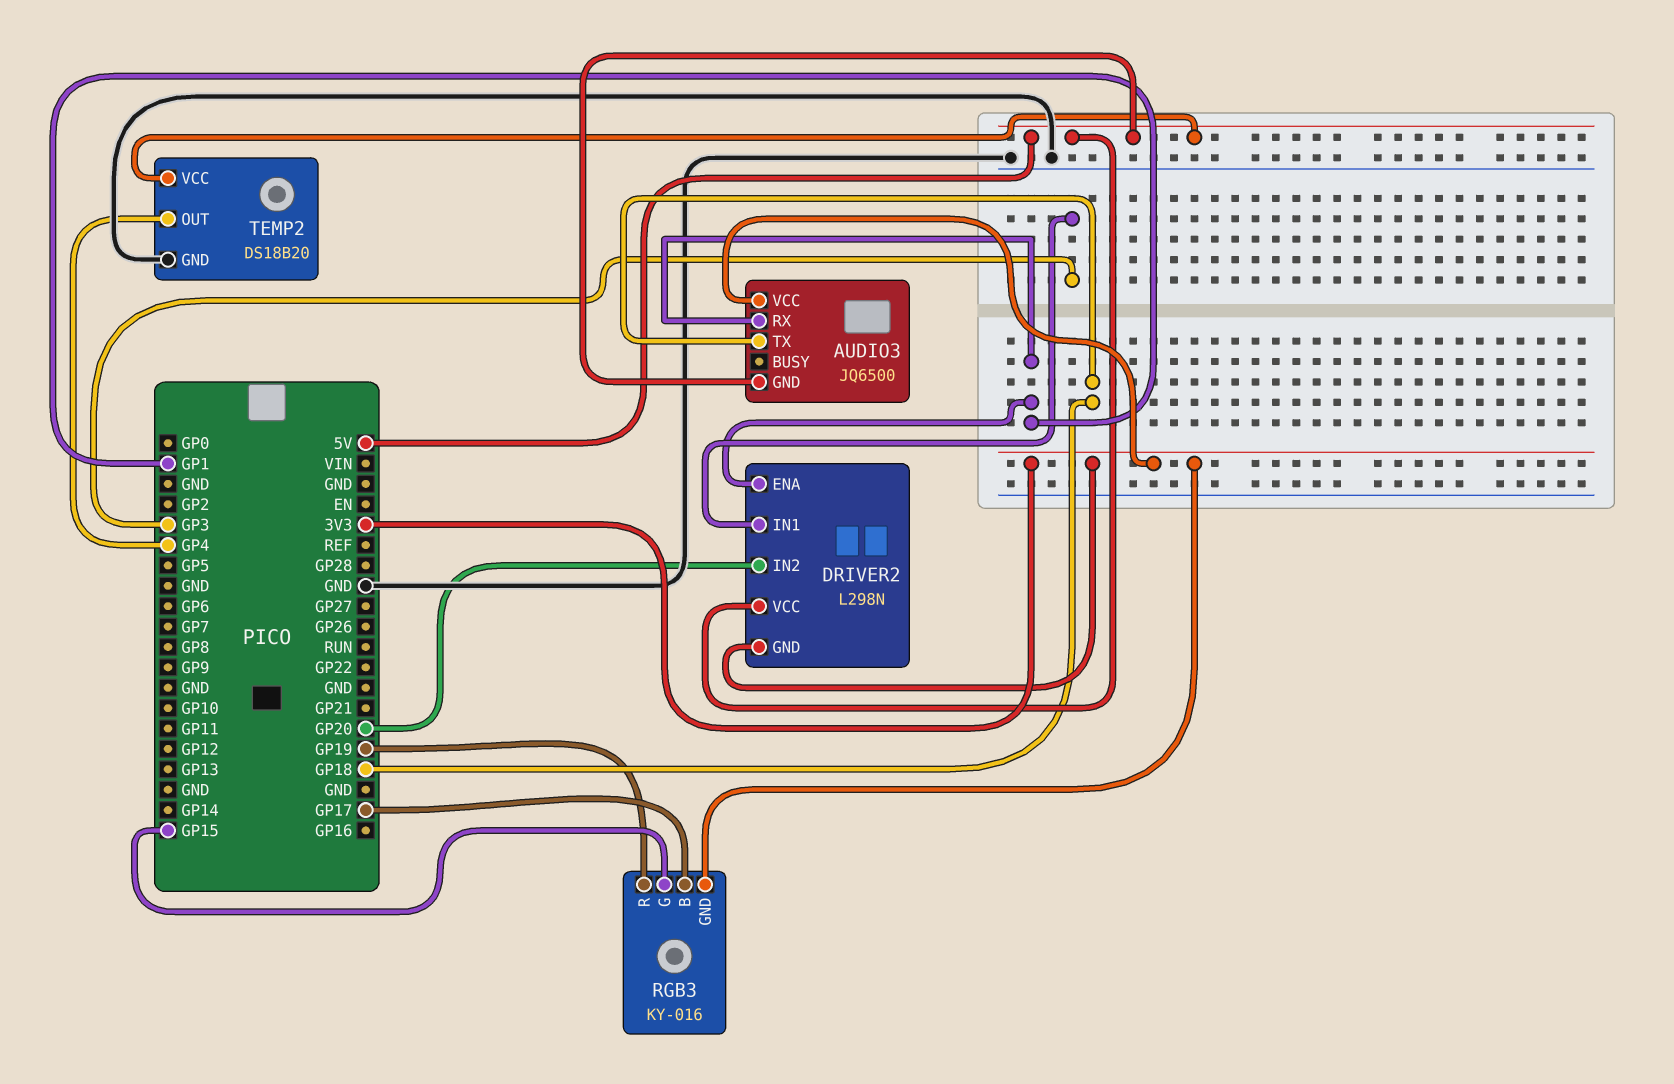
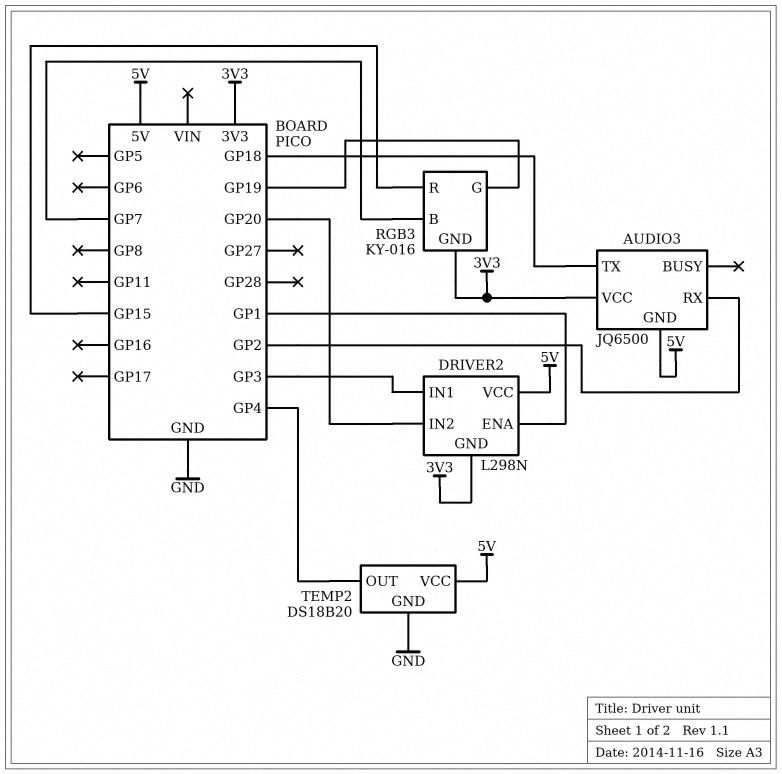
AUDIO3 pin RX: GP1 -> GP2
RGB3 pin B: GP17 -> GP7
RGB3 pin G: GP15 -> GP19
RGB3 pin R: GP19 -> GP15

